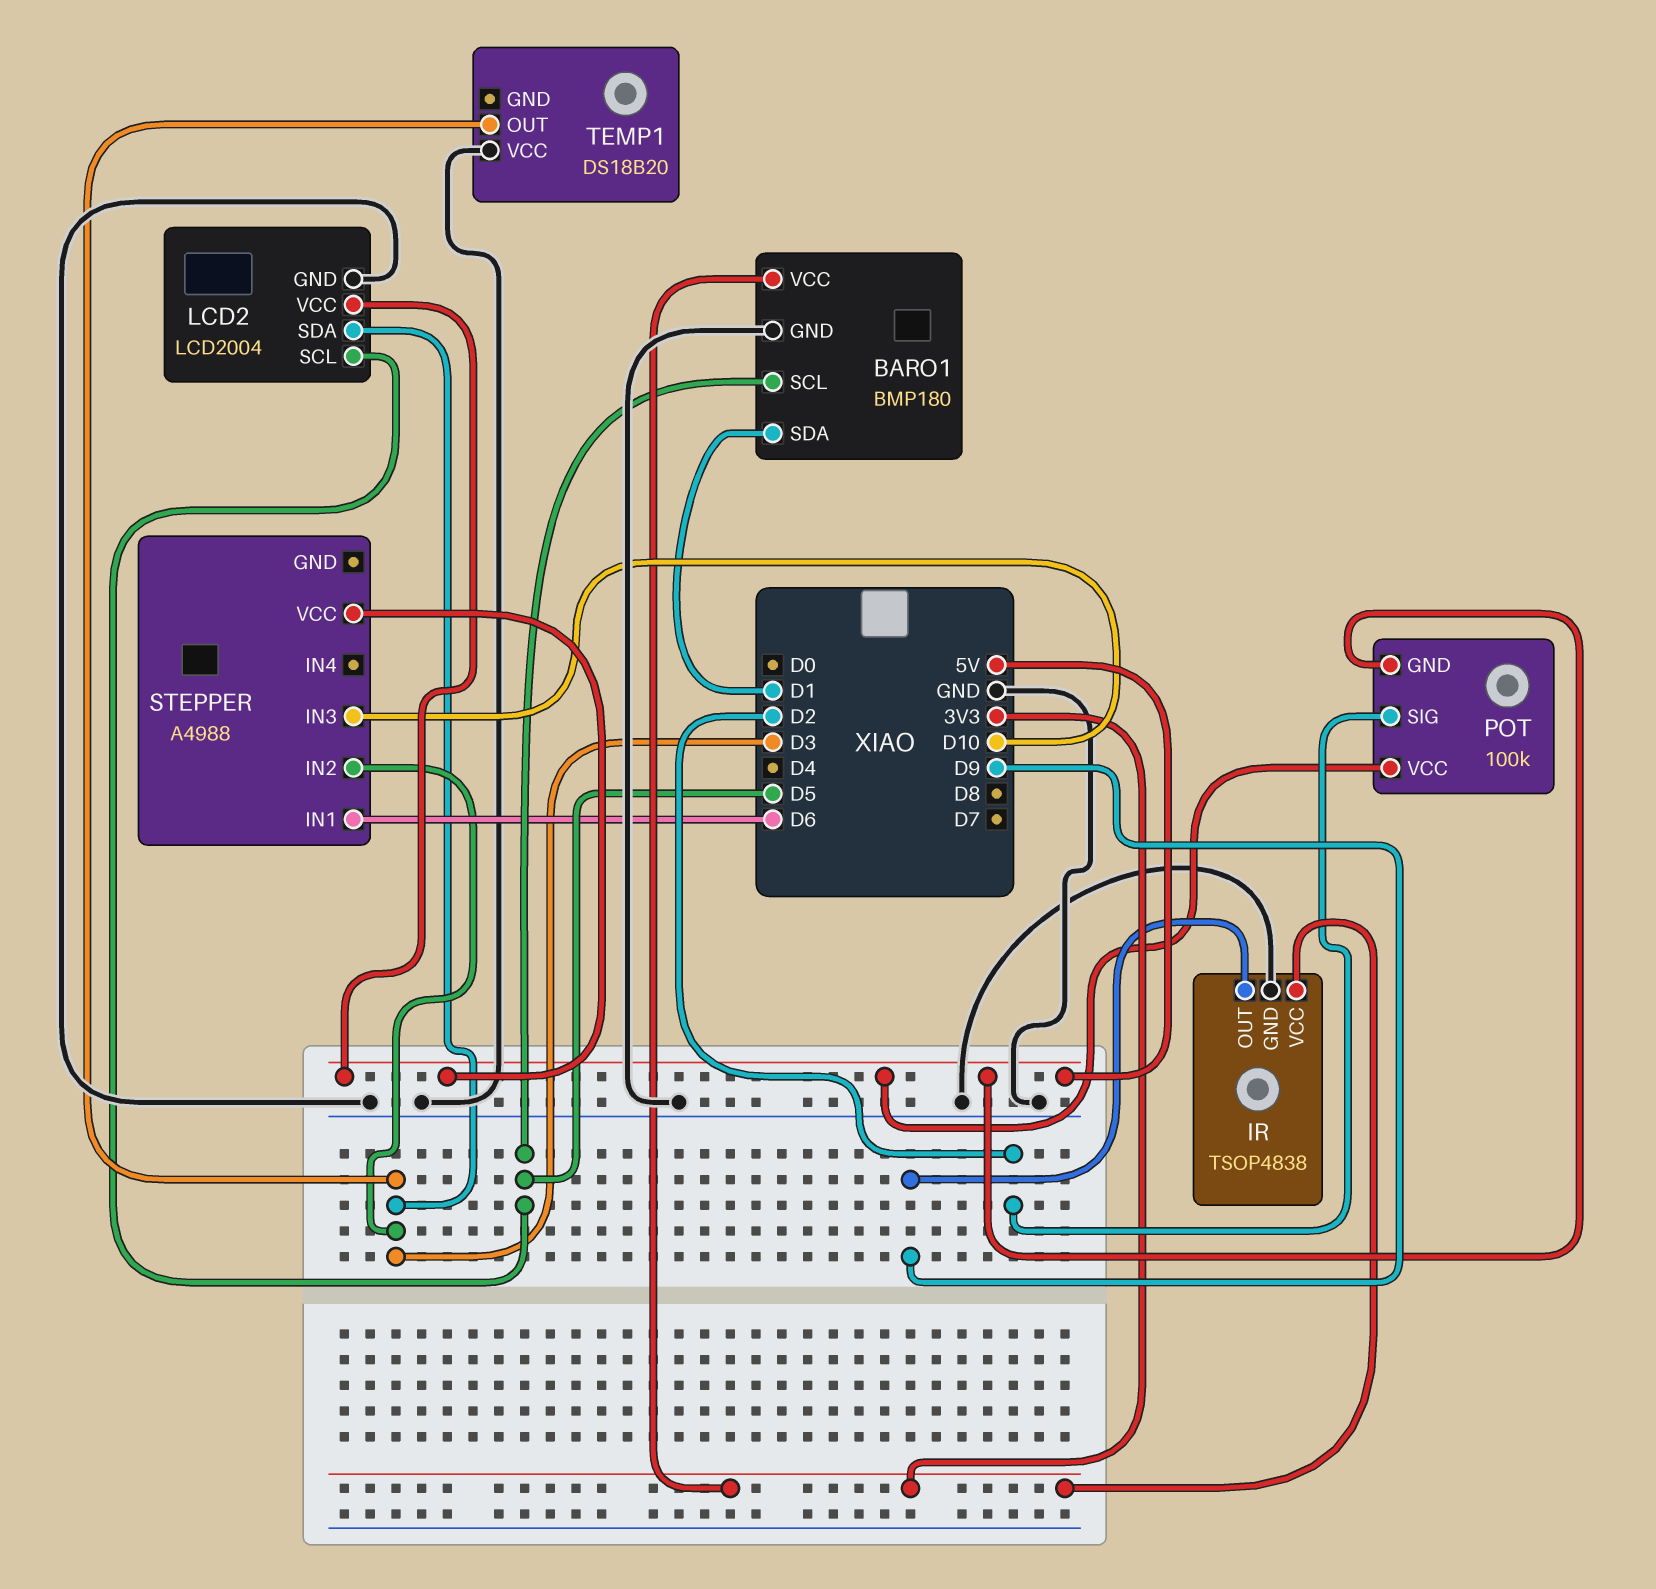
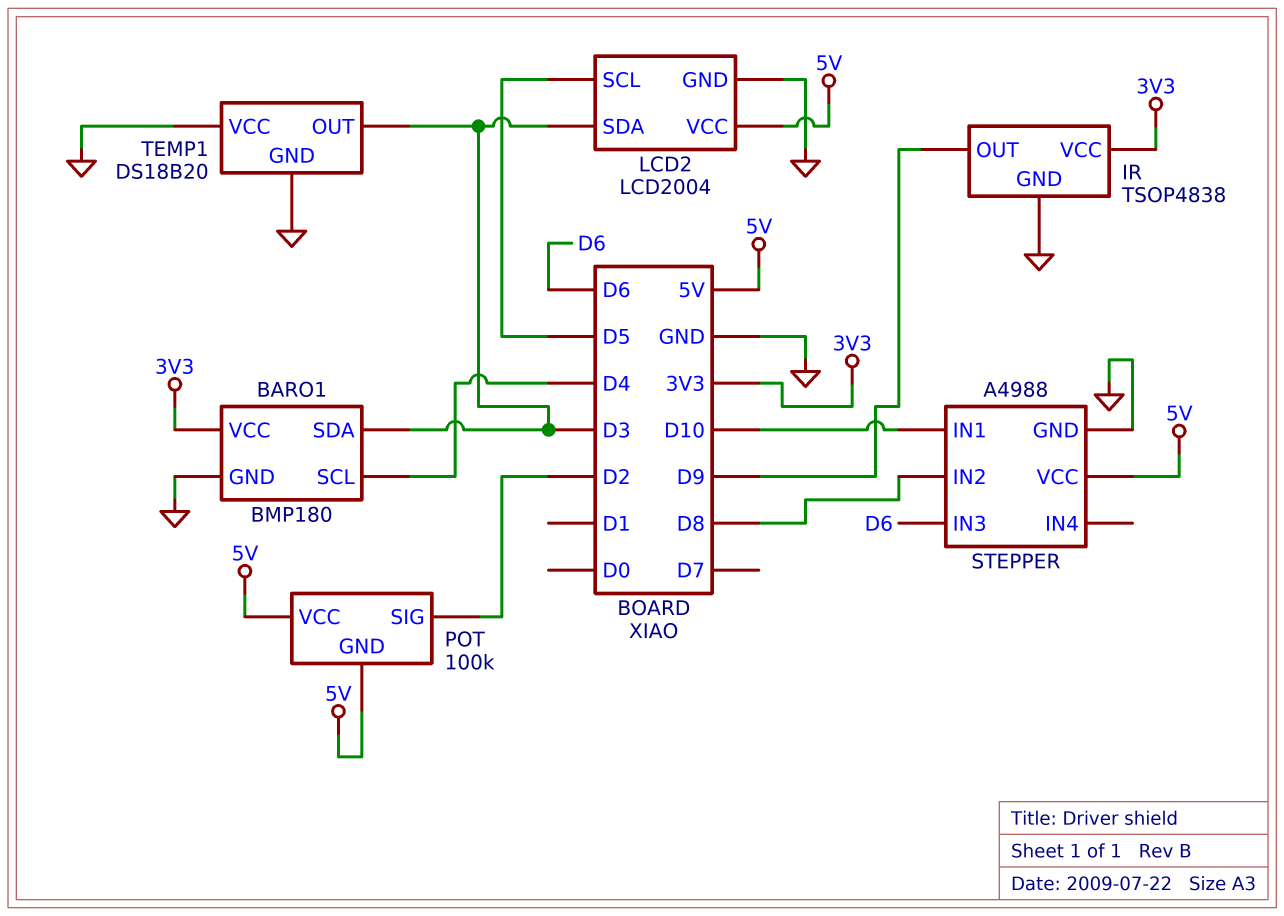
BARO1 pin SCL: D5 -> D4
BARO1 pin SDA: D1 -> D3
STEPPER pin GND: none -> GND
STEPPER pin IN1: D6 -> D10
STEPPER pin IN2: D3 -> D8
STEPPER pin IN3: D10 -> D6
TEMP1 pin GND: none -> GND

